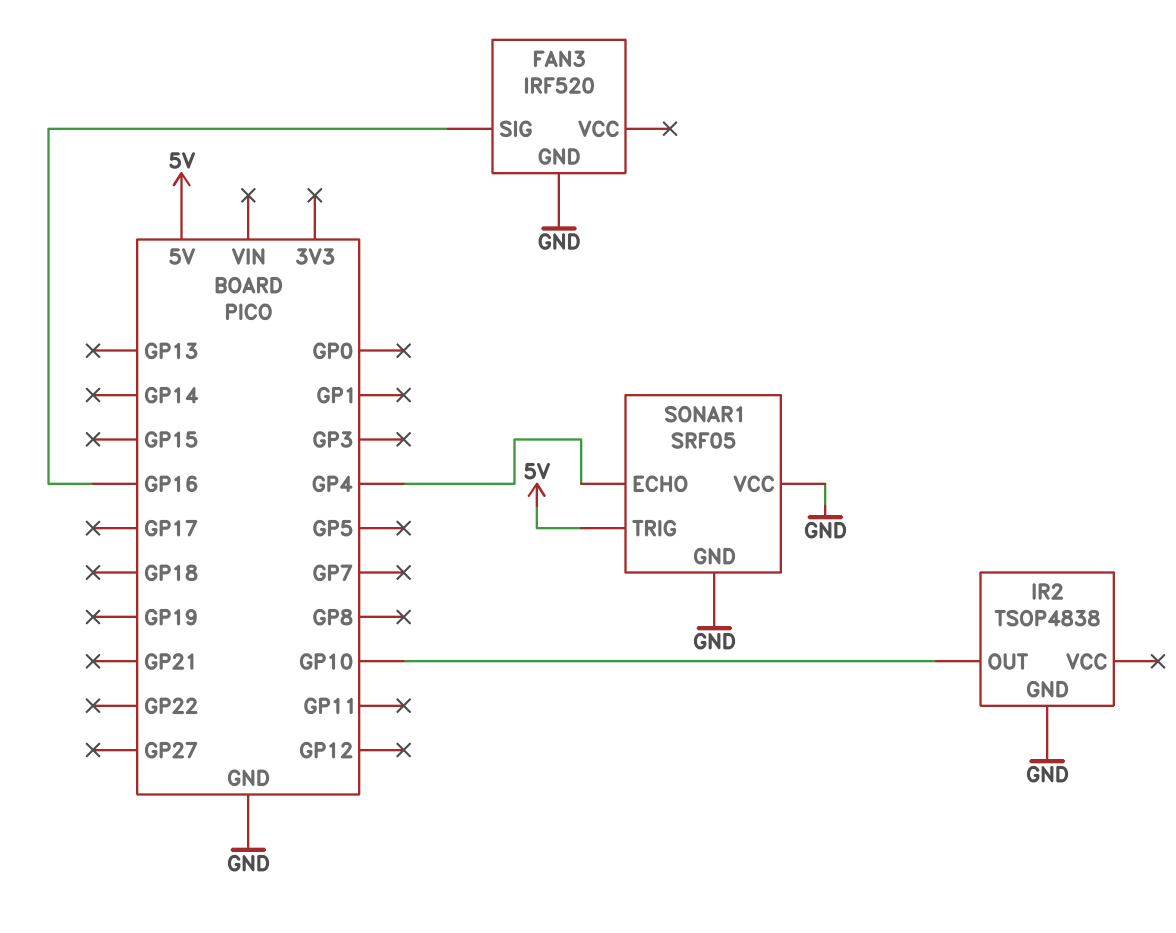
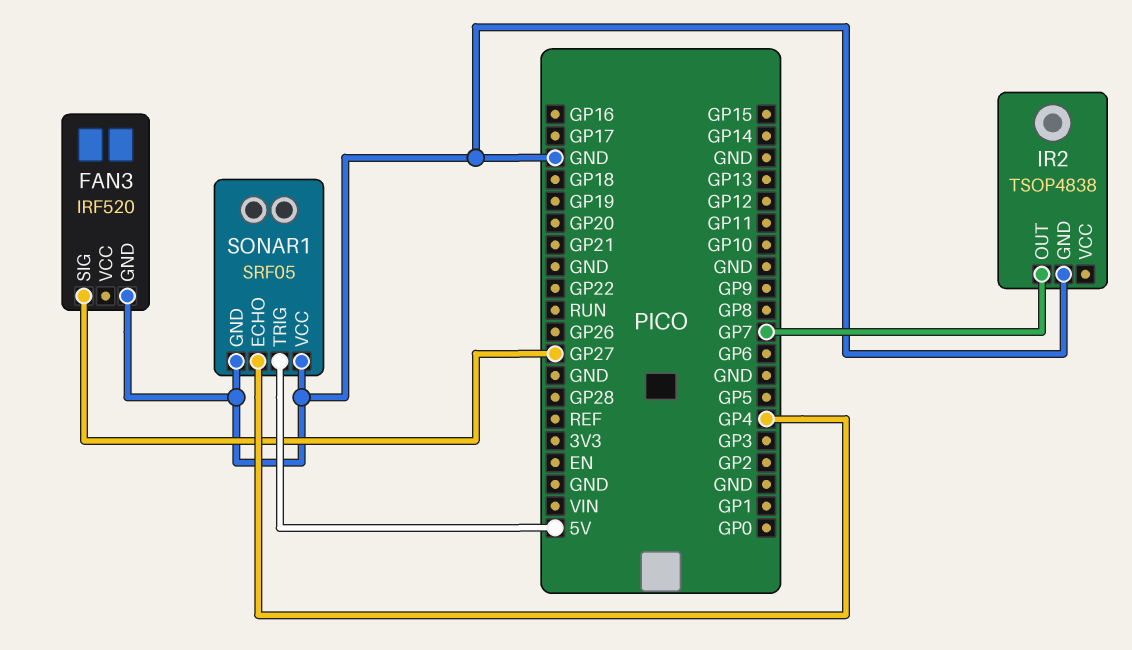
FAN3 pin SIG: GP16 -> GP27
IR2 pin OUT: GP10 -> GP7

